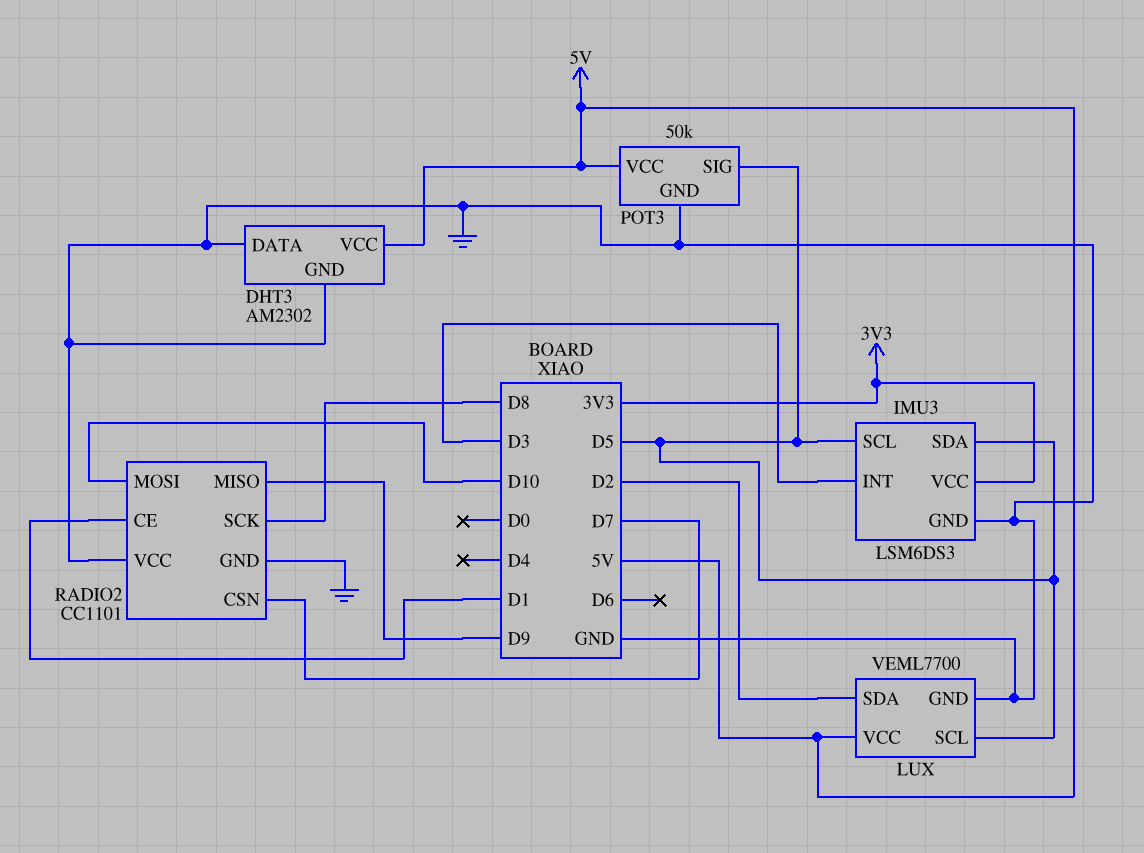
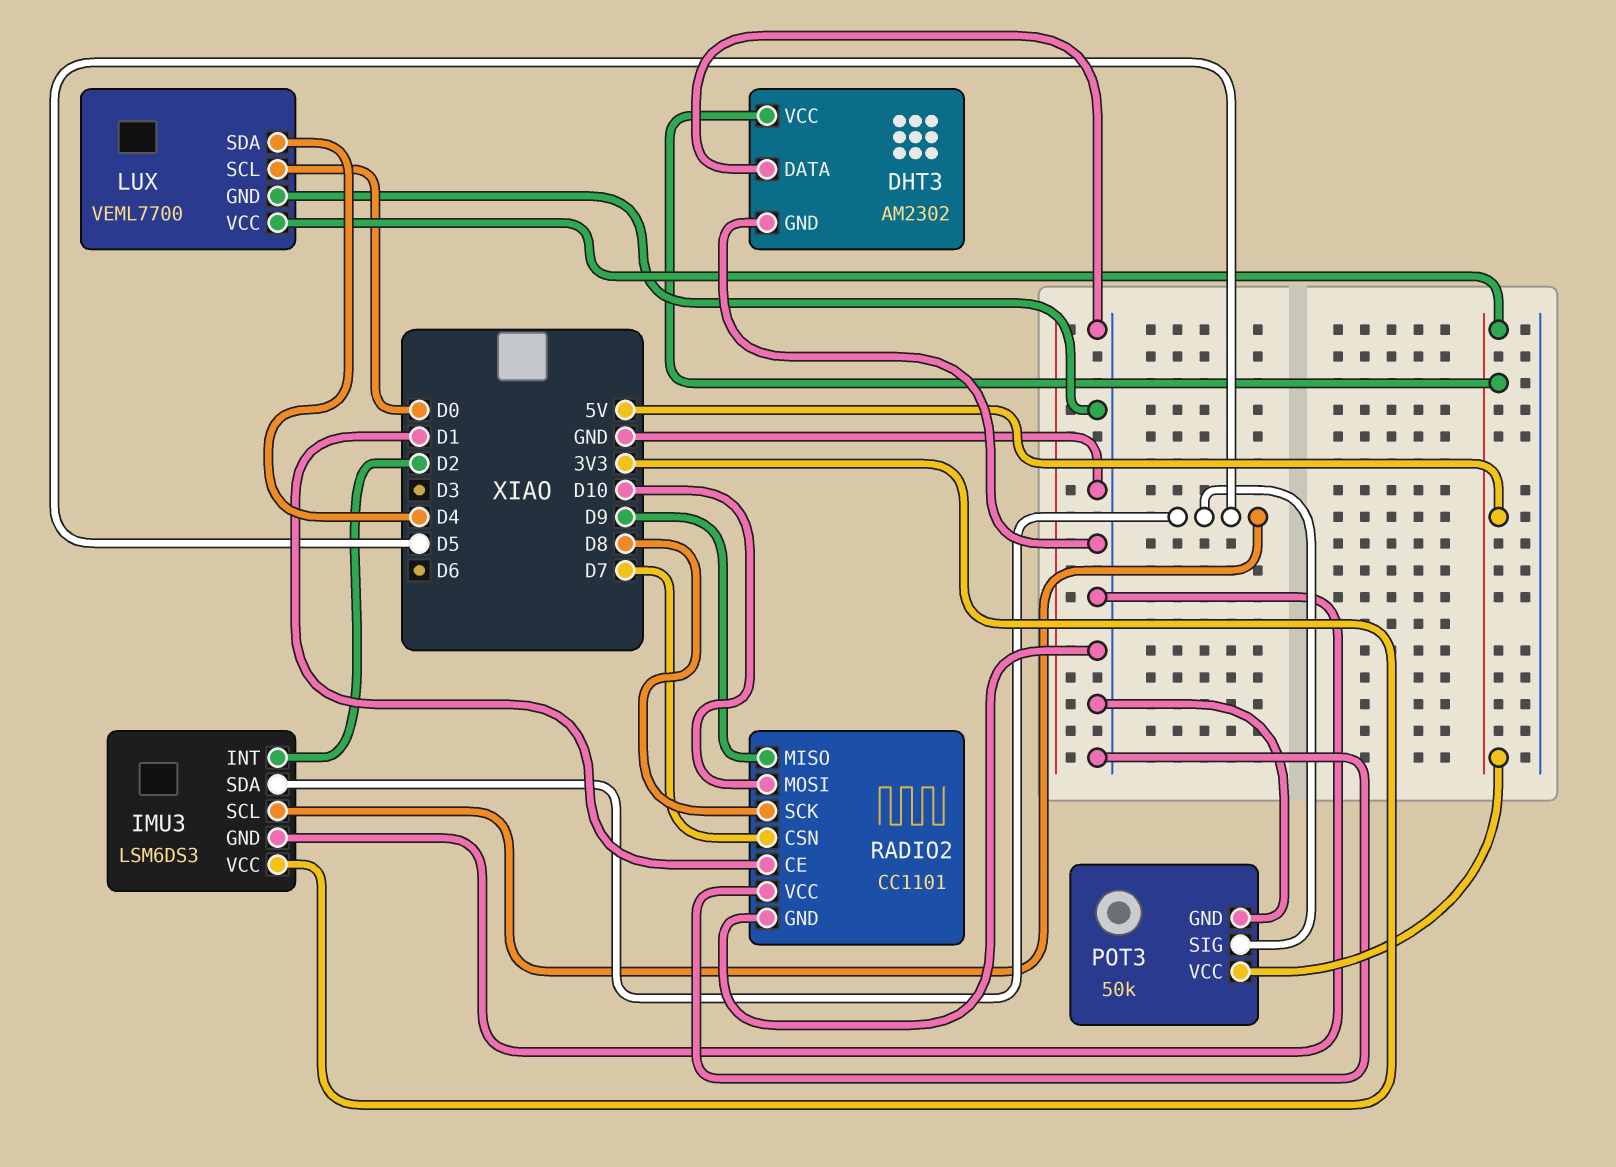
IMU3 pin INT: D3 -> D2
LUX pin SCL: D5 -> D0
LUX pin SDA: D2 -> D4

